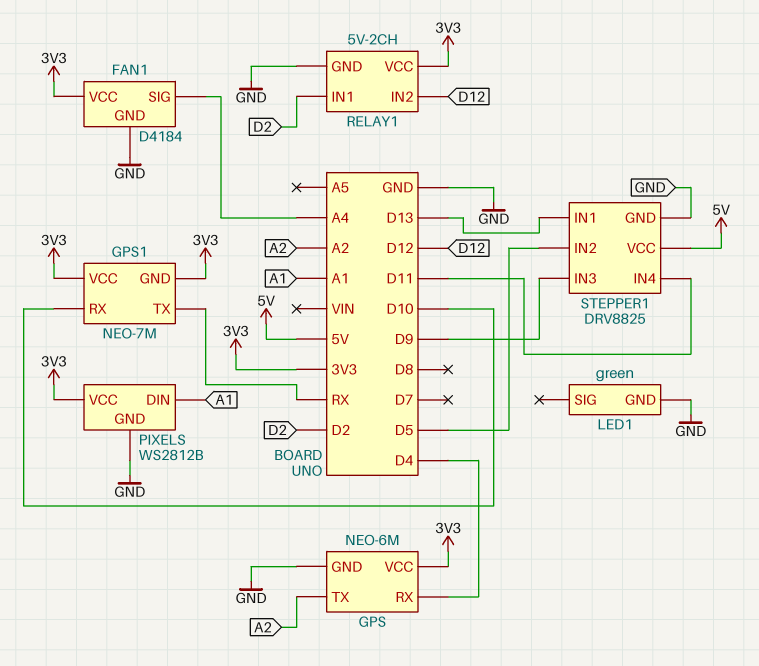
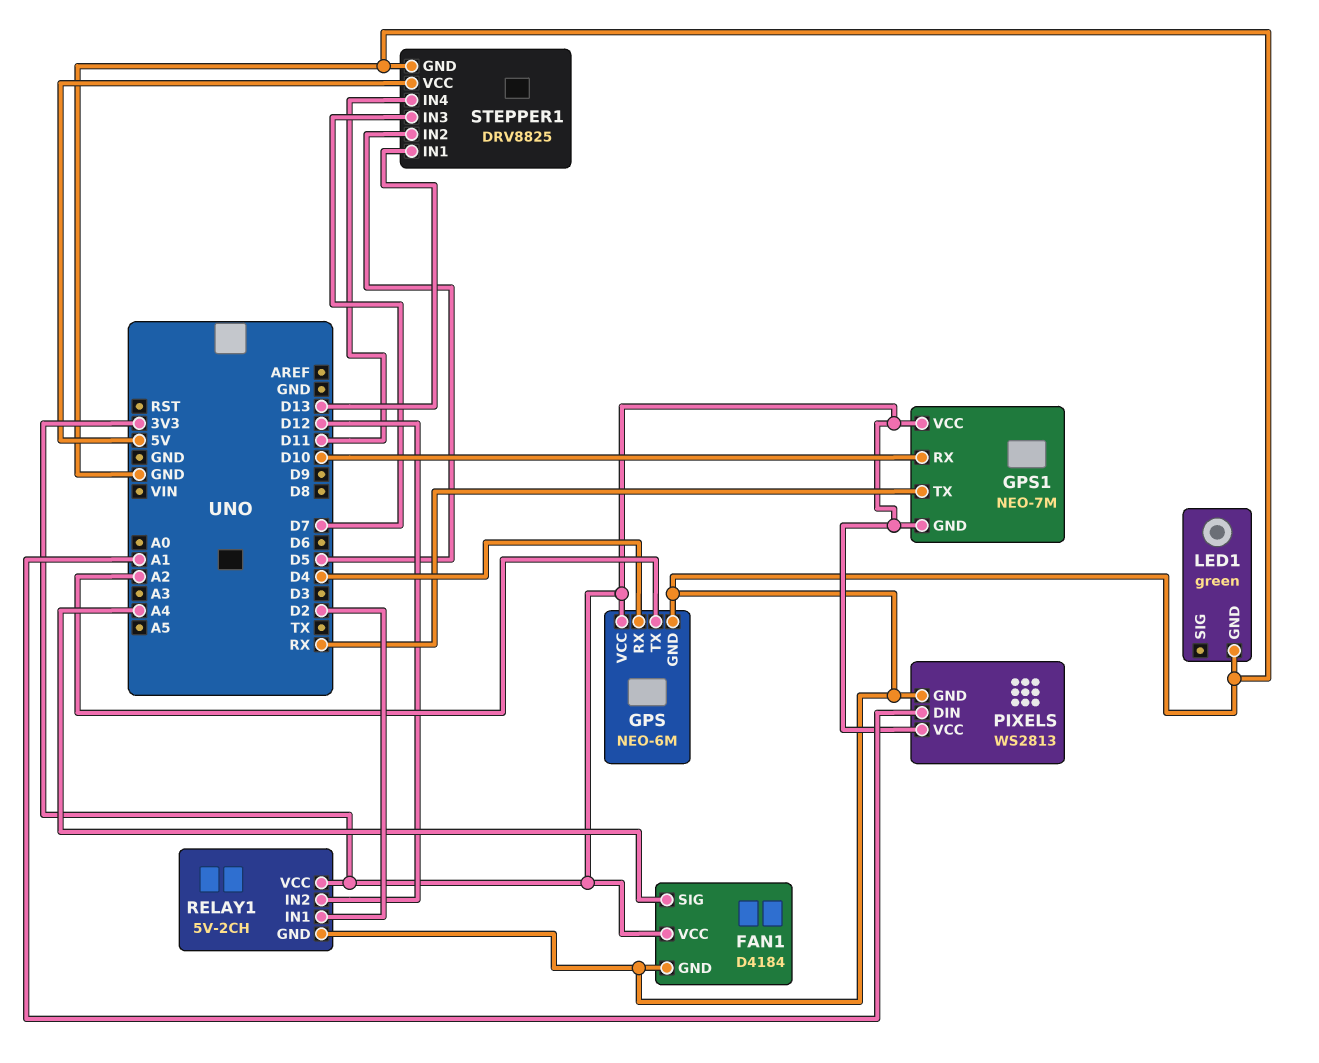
PIXELS: WS2812B -> WS2813
STEPPER1 pin IN3: D9 -> D7

